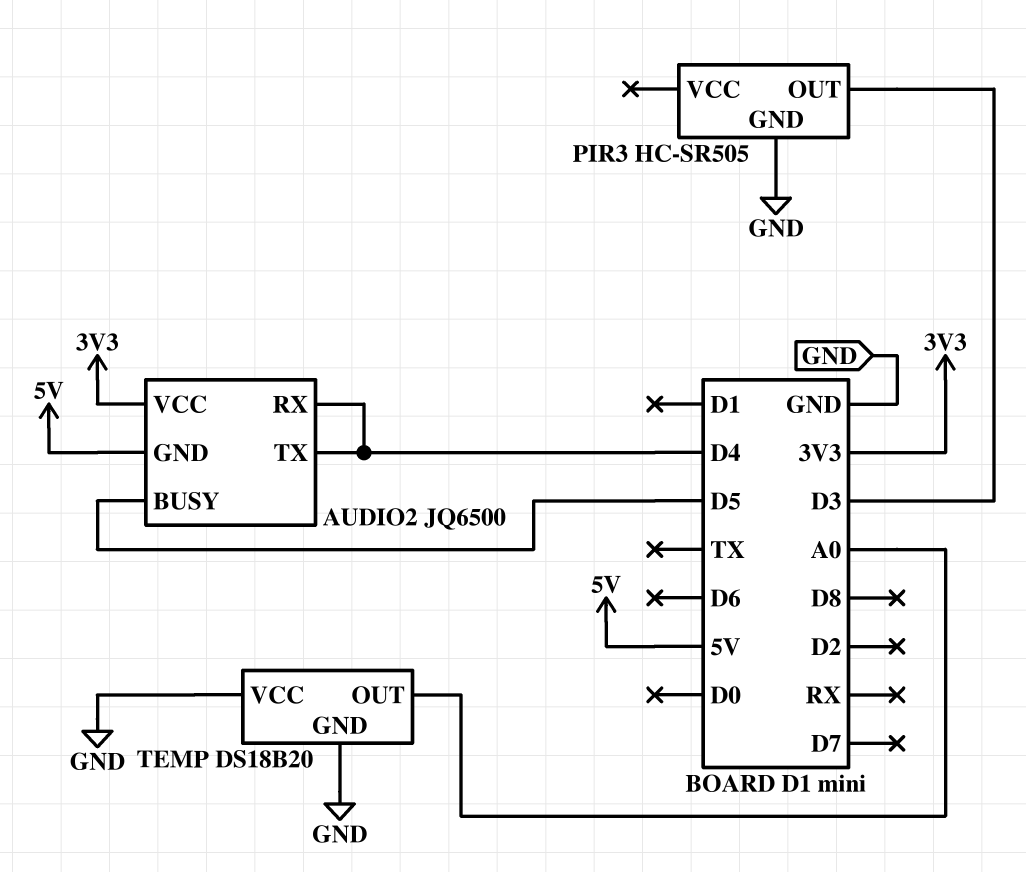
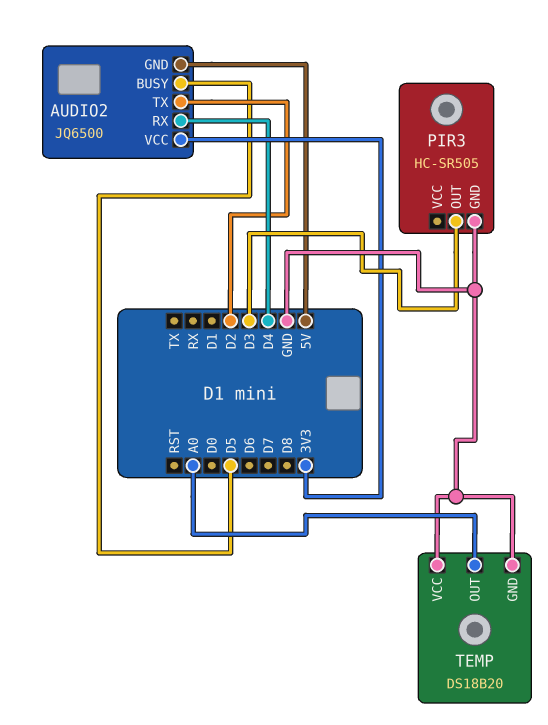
AUDIO2 pin TX: D4 -> D2

